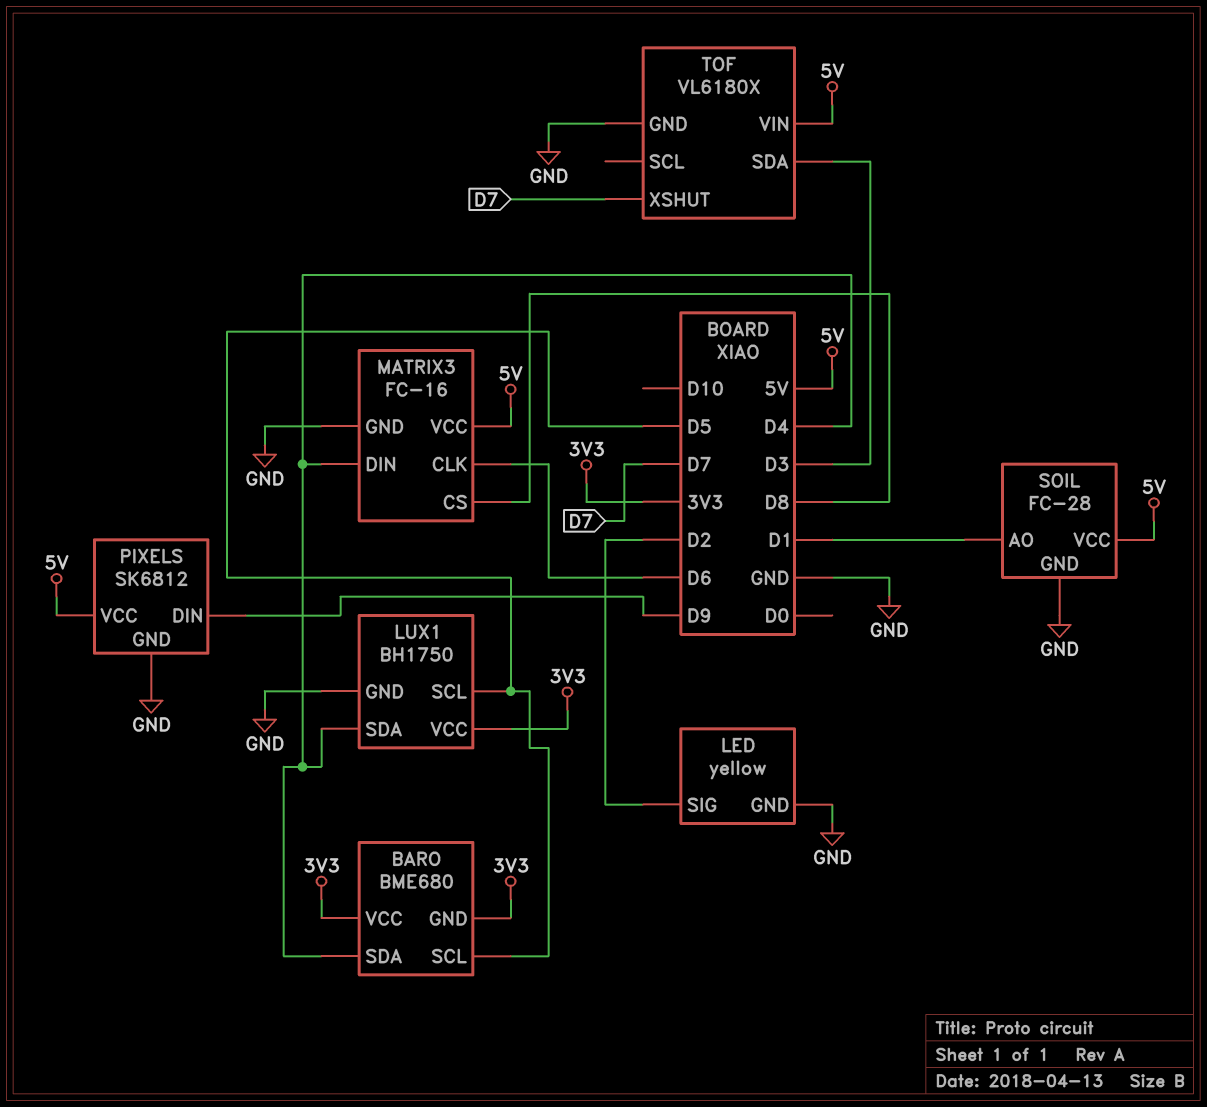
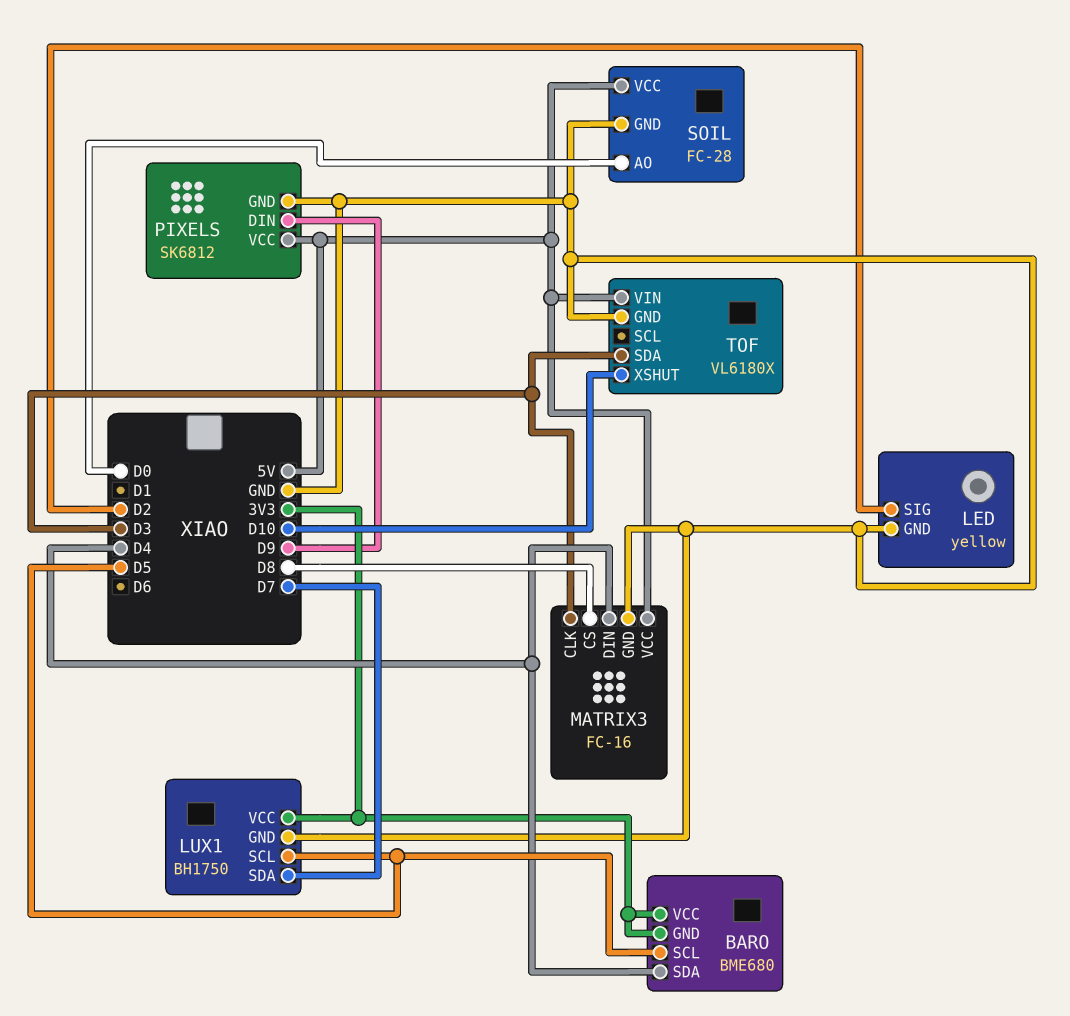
LUX1 pin SDA: D4 -> D7
MATRIX3 pin CLK: D6 -> D3
SOIL pin AO: D1 -> D0
TOF pin XSHUT: D7 -> D10

